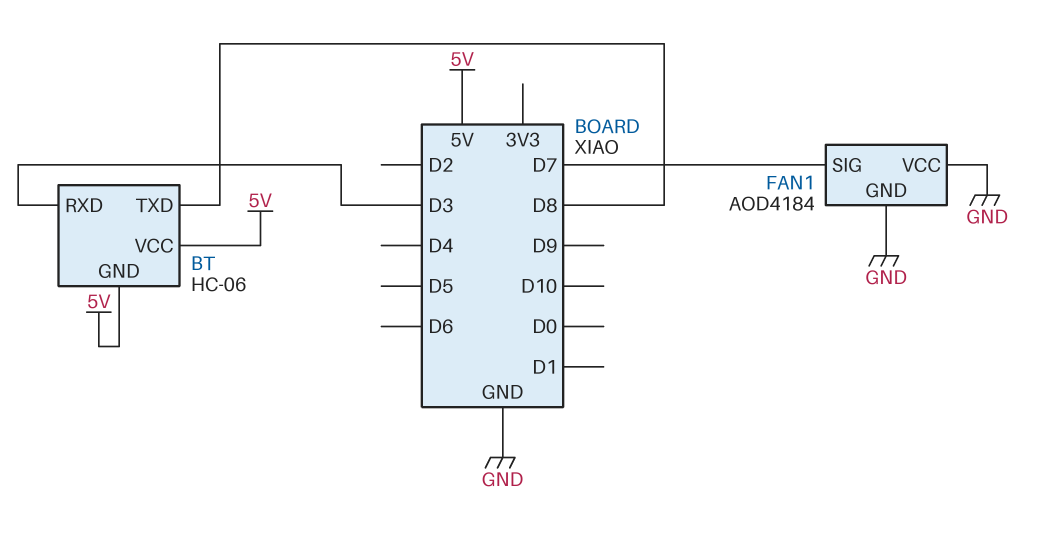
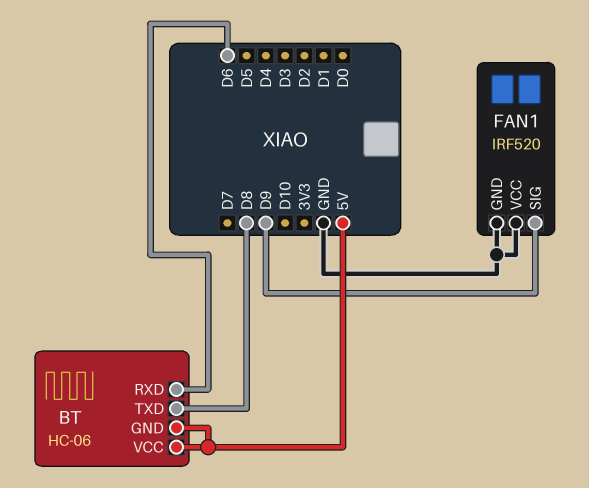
BT pin RXD: D3 -> D6
FAN1: AOD4184 -> IRF520
FAN1 pin SIG: D7 -> D9

